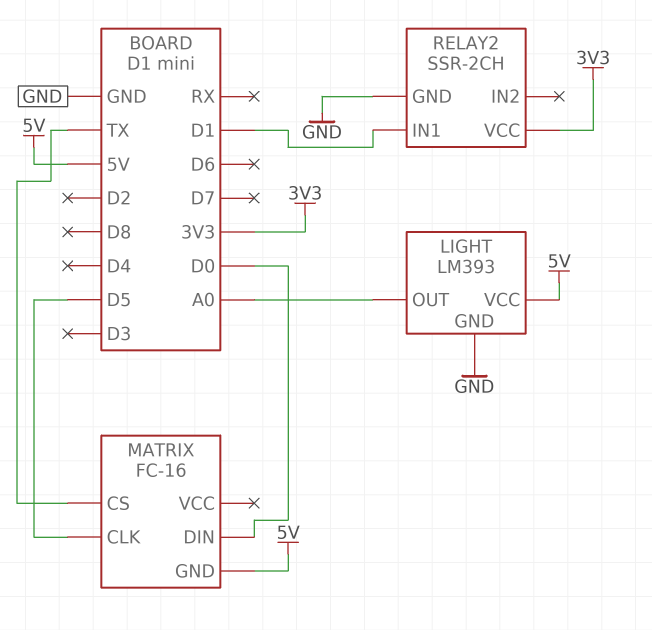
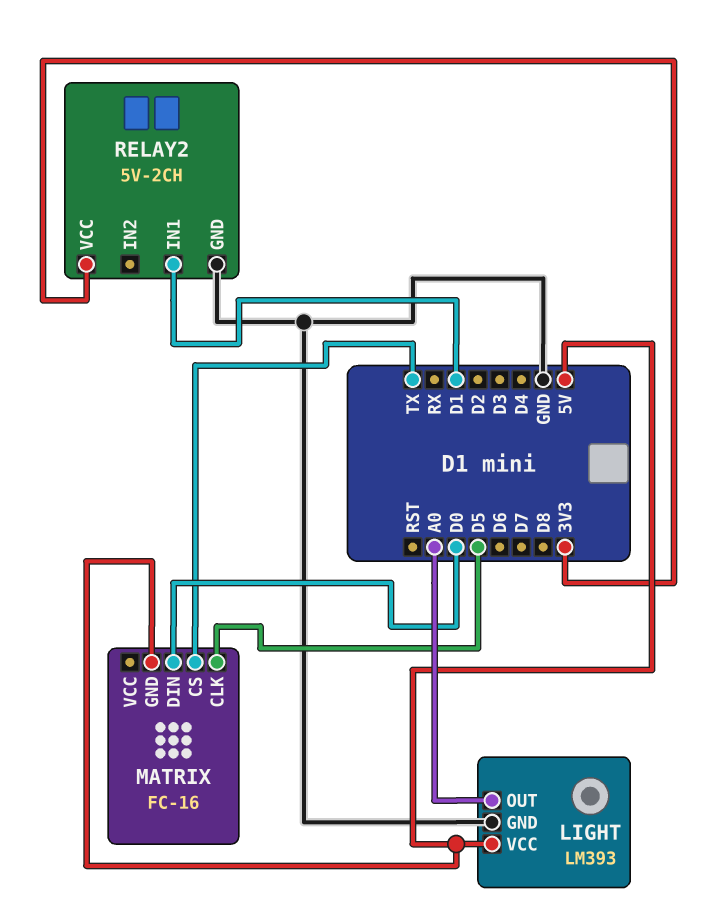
RELAY2: SSR-2CH -> 5V-2CH

